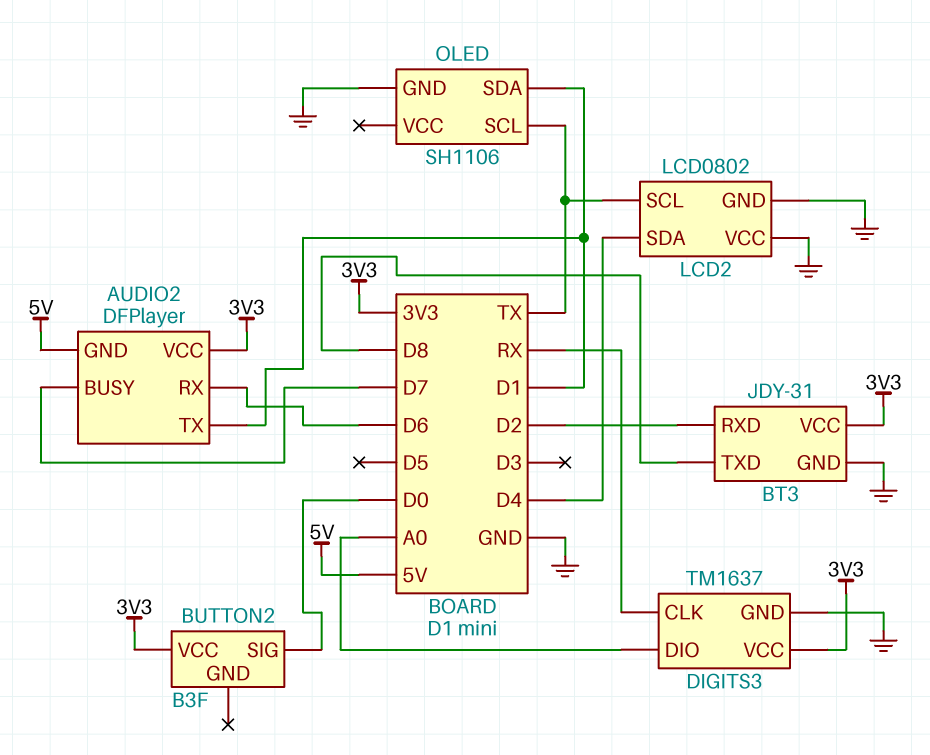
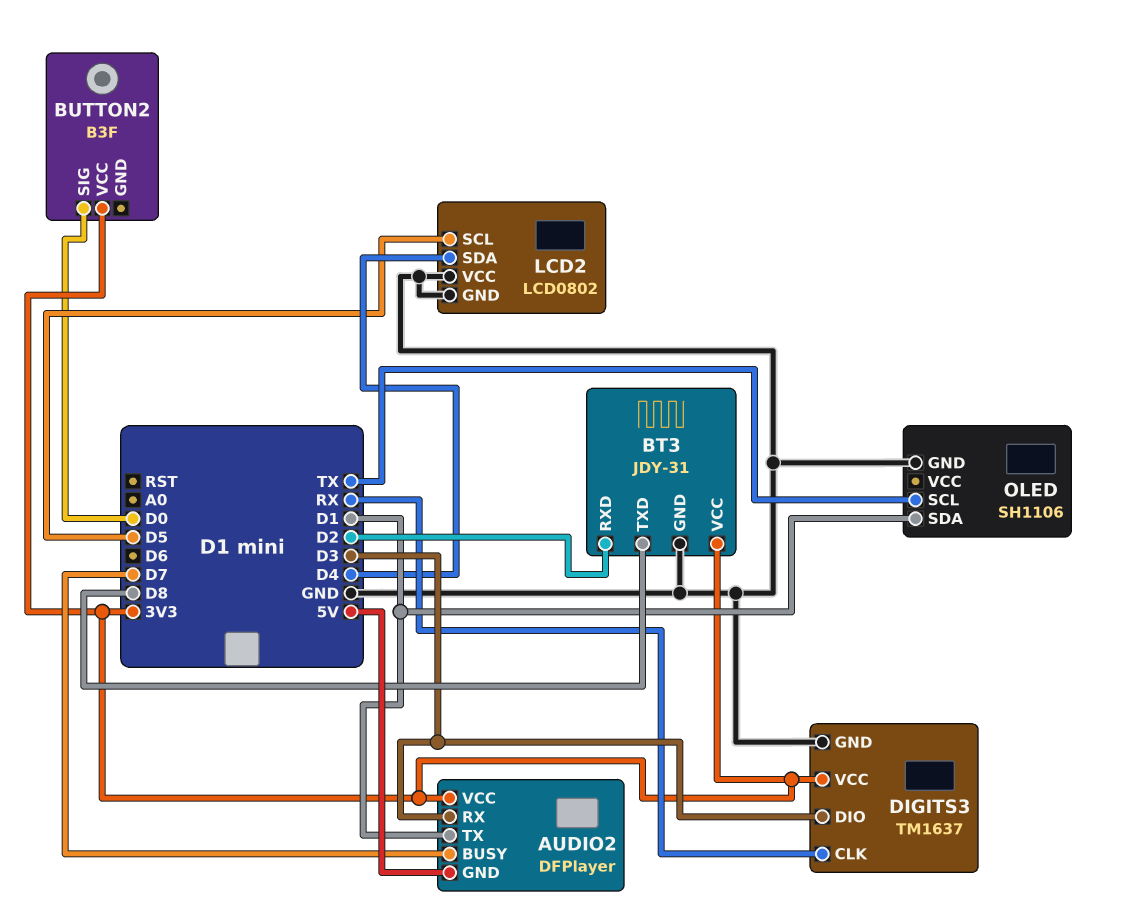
AUDIO2 pin RX: D6 -> D3
DIGITS3 pin DIO: A0 -> D3
LCD2 pin SCL: TX -> D5

